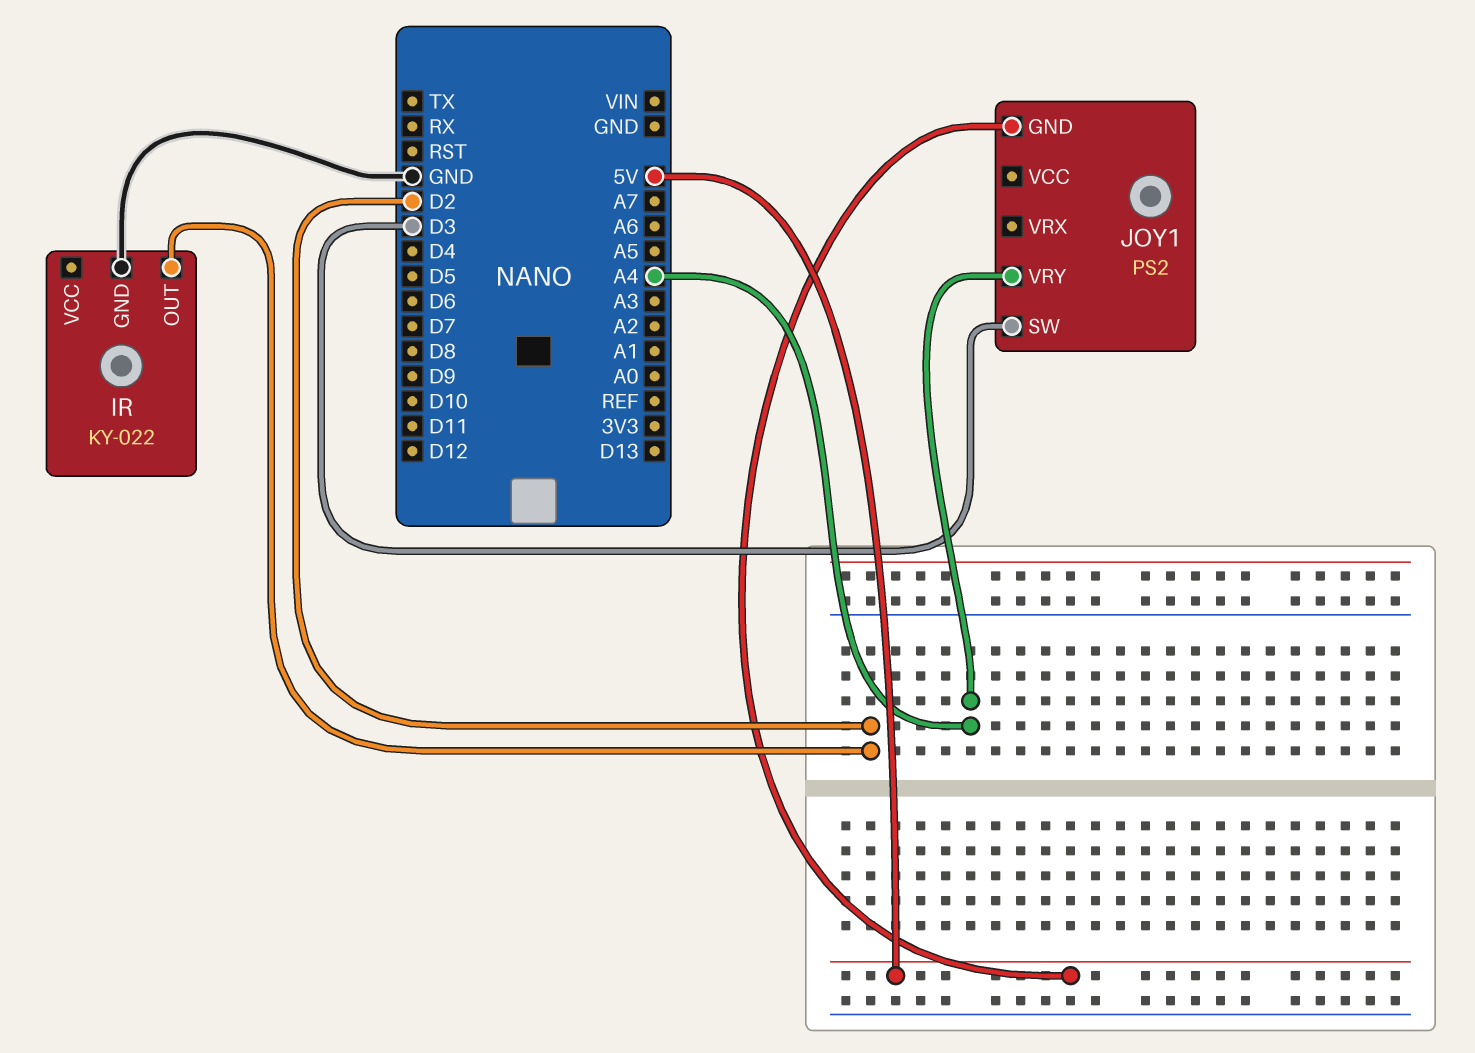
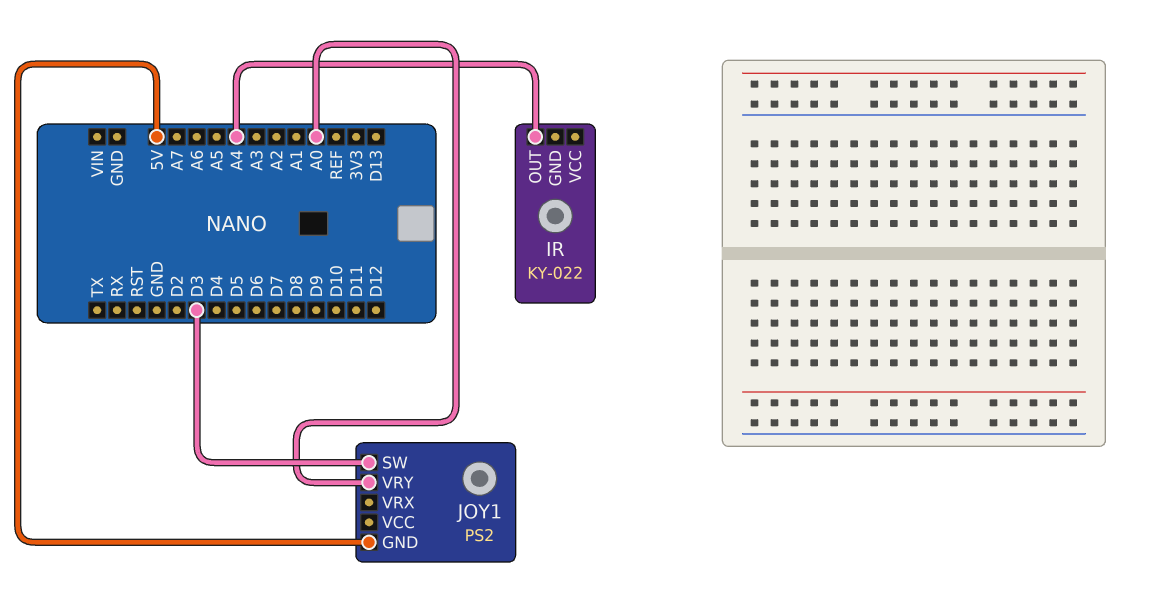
IR pin GND: GND -> none
IR pin OUT: D2 -> A4
JOY1 pin VRY: A4 -> A0

